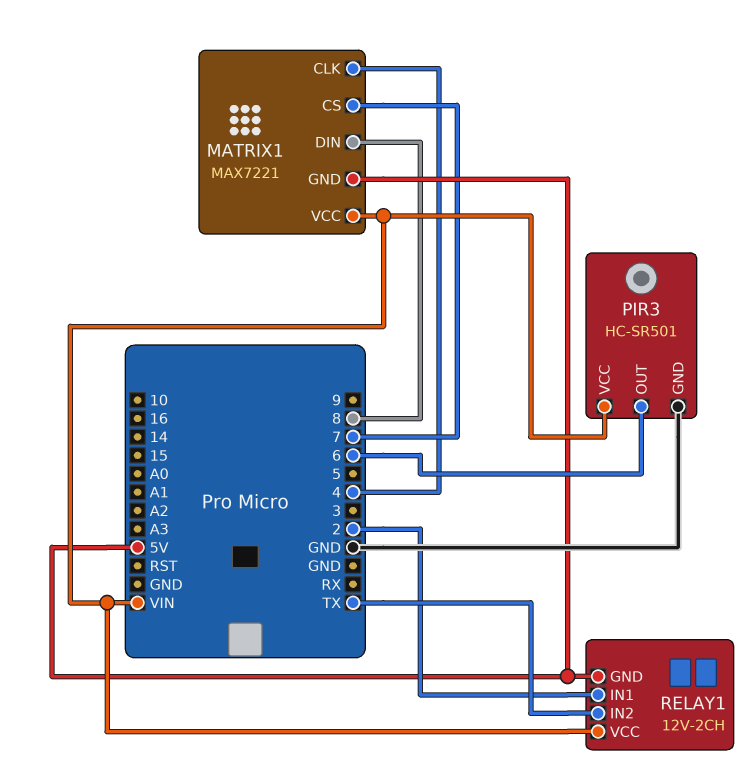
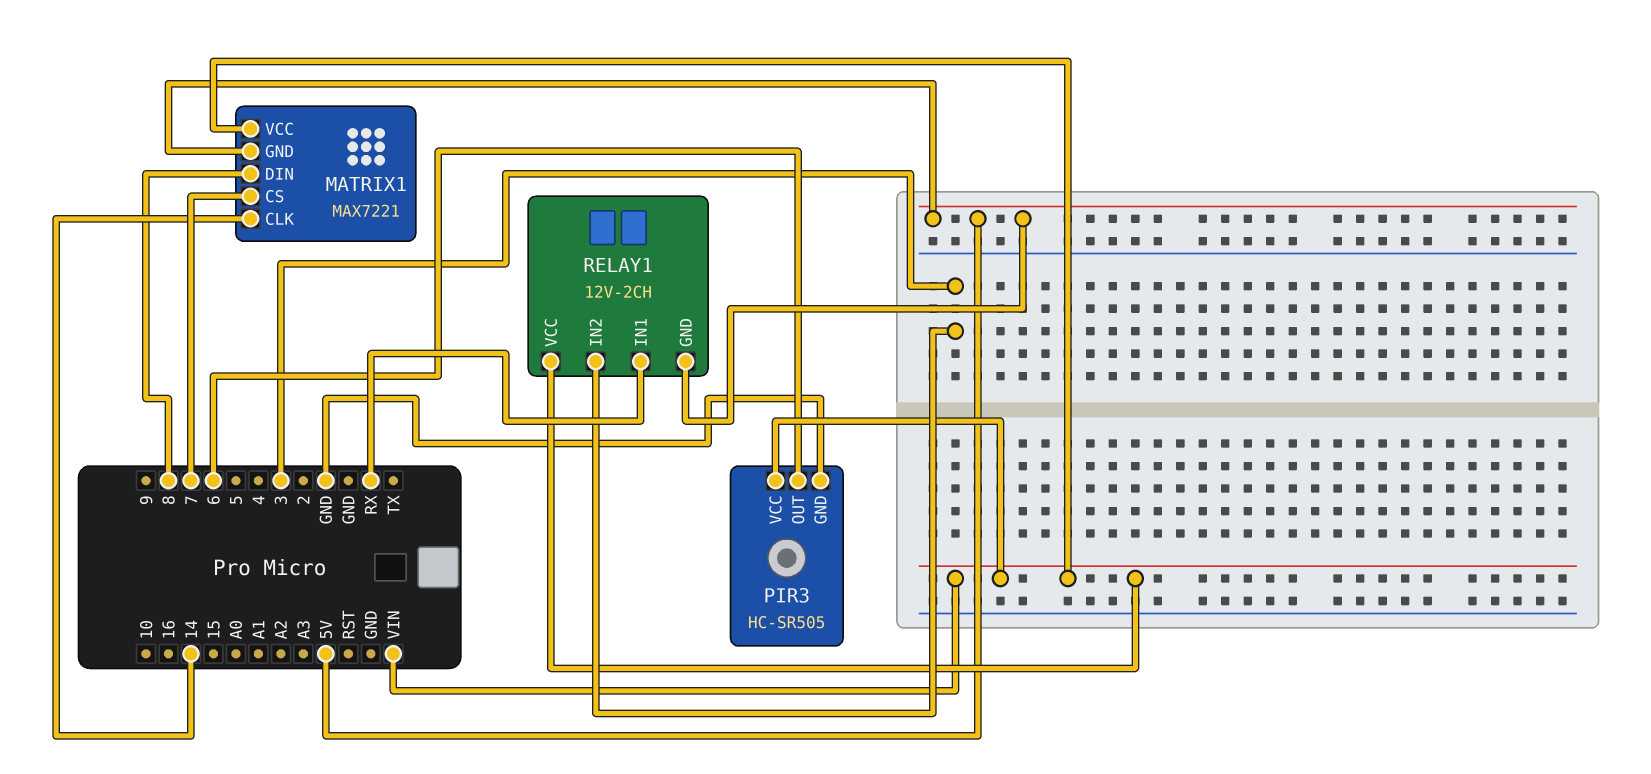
MATRIX1 pin CLK: 4 -> 14
PIR3: HC-SR501 -> HC-SR505
RELAY1 pin IN1: 2 -> RX
RELAY1 pin IN2: TX -> 3

